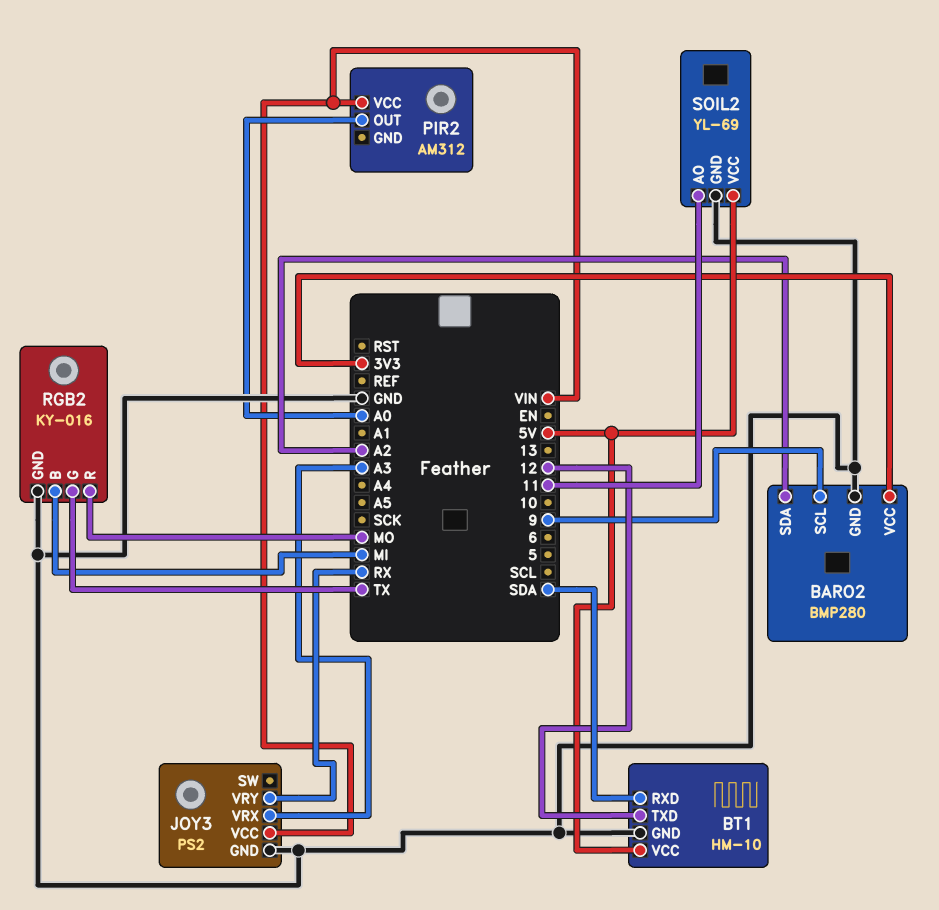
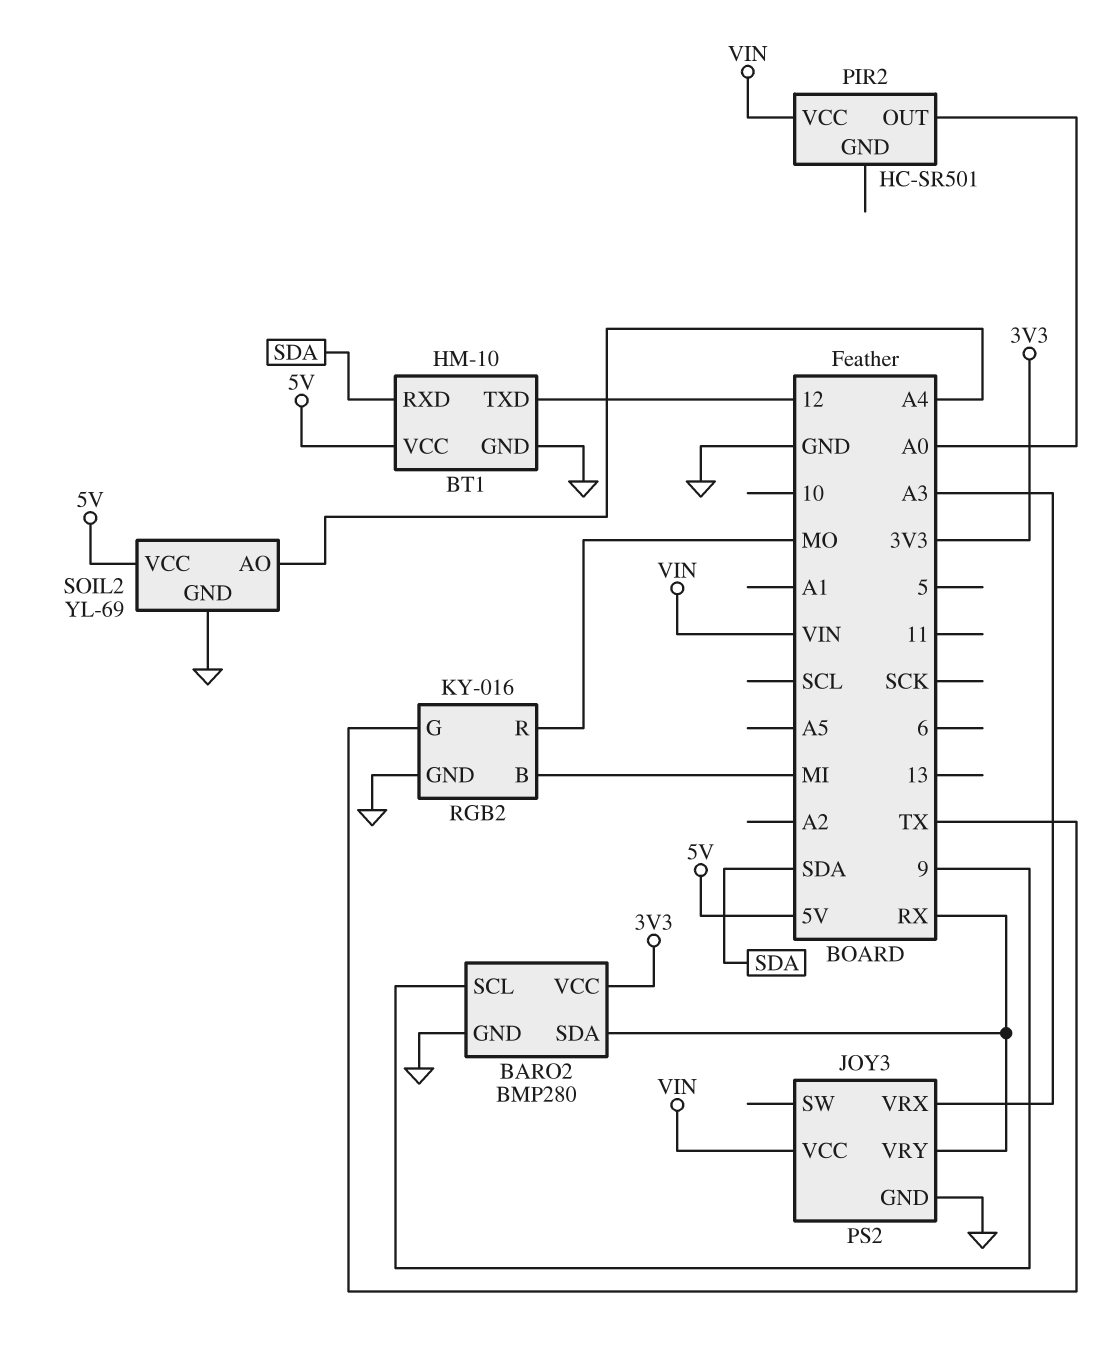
BARO2 pin SDA: A2 -> RX
PIR2: AM312 -> HC-SR501
SOIL2 pin AO: 11 -> A4

